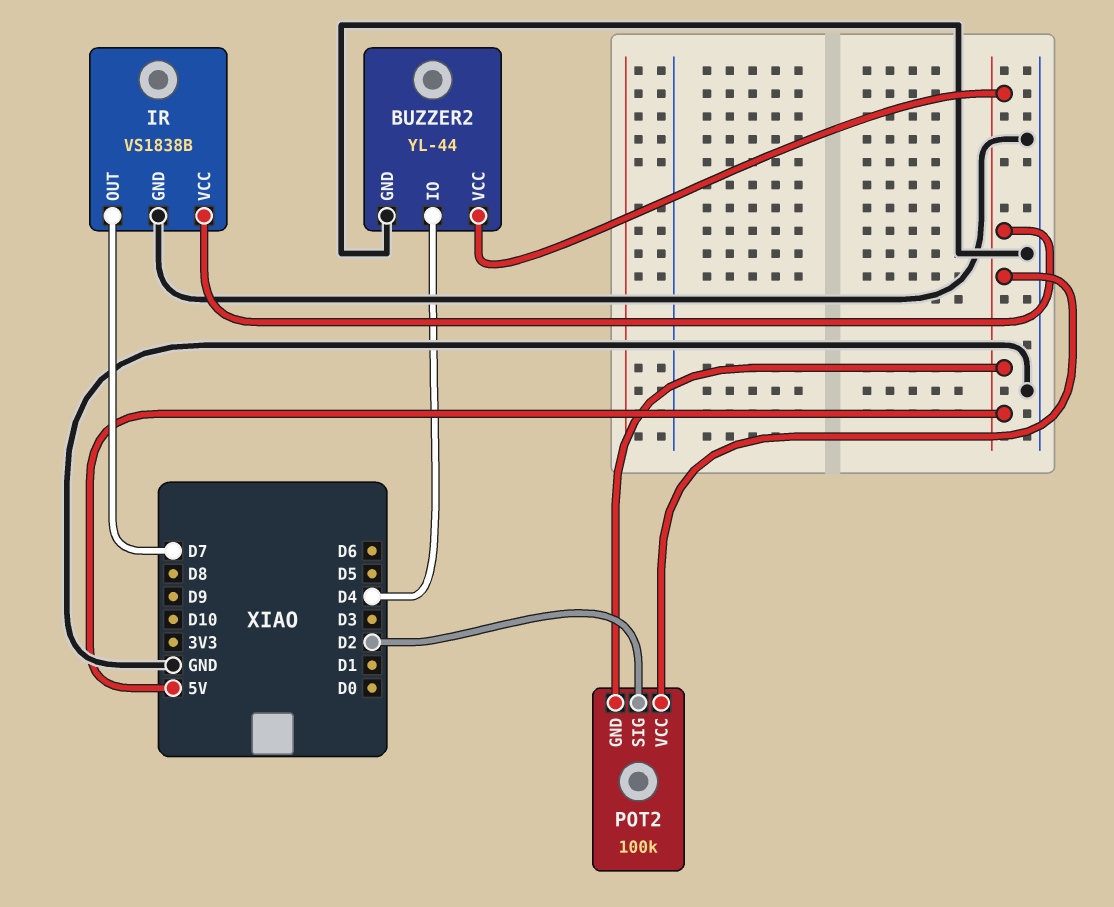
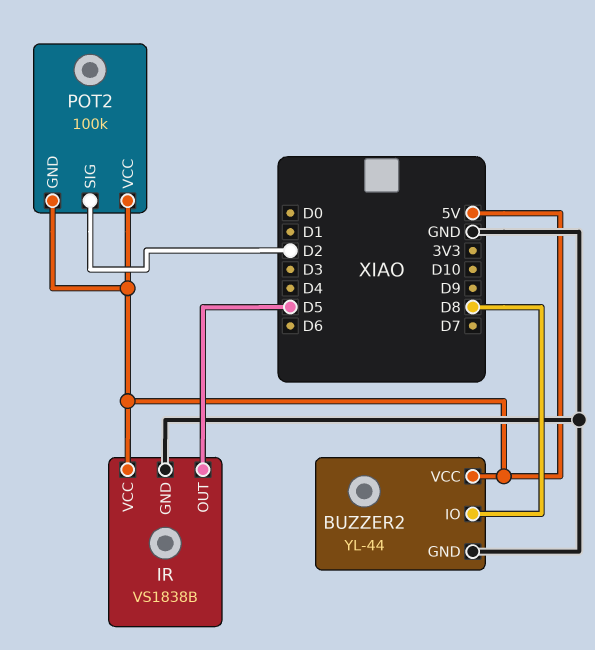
BUZZER2 pin IO: D4 -> D8
IR pin OUT: D7 -> D5

